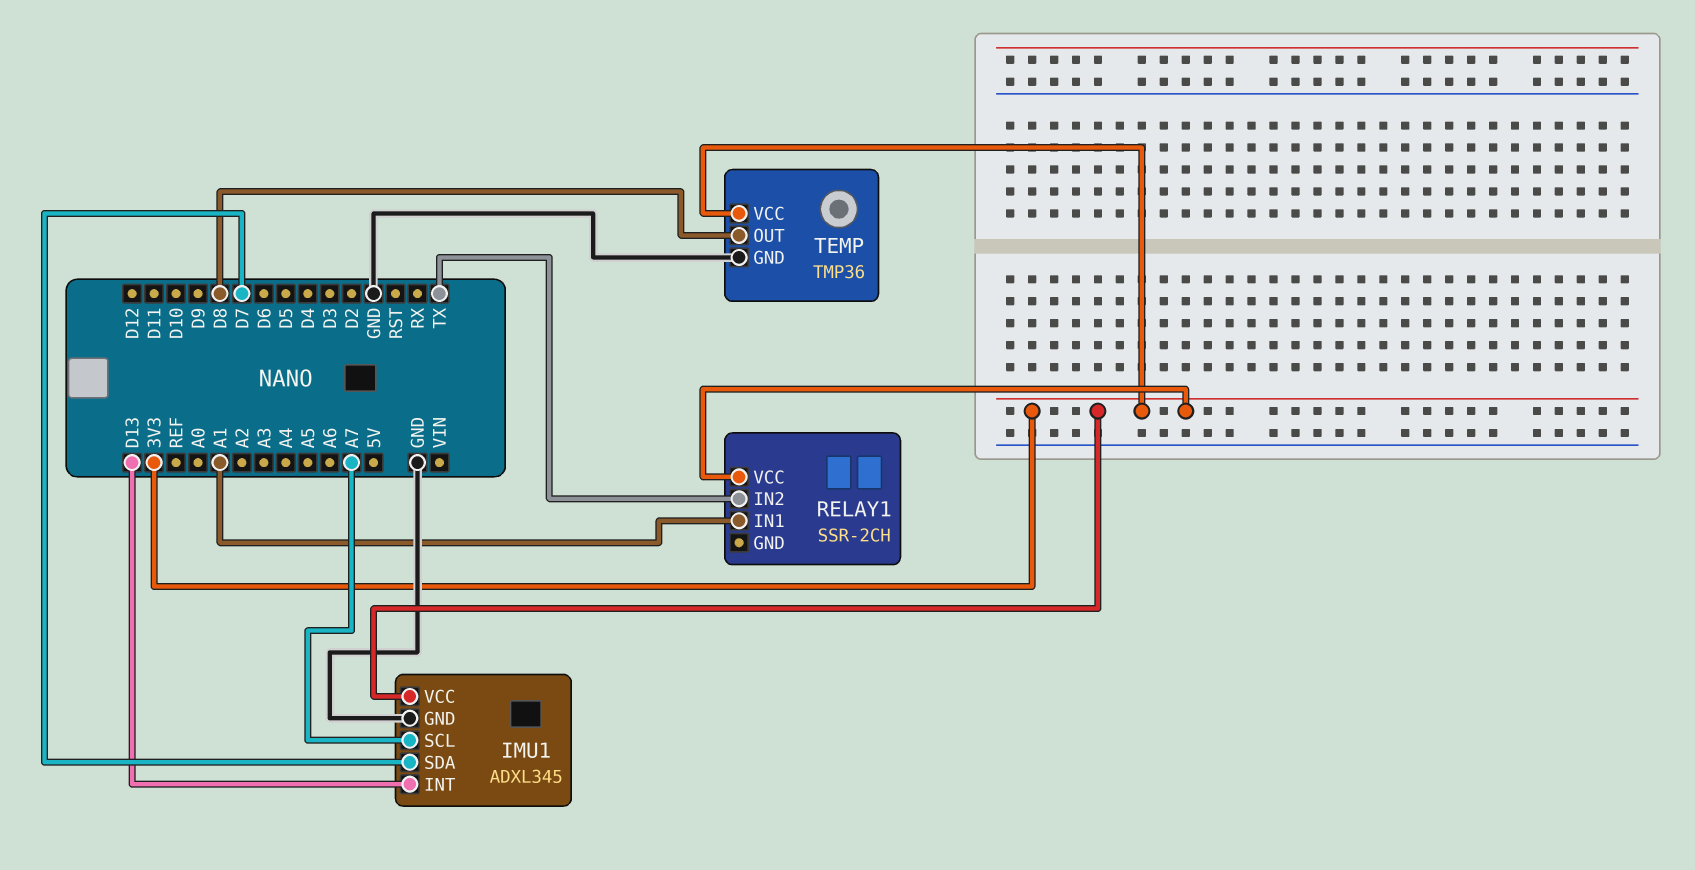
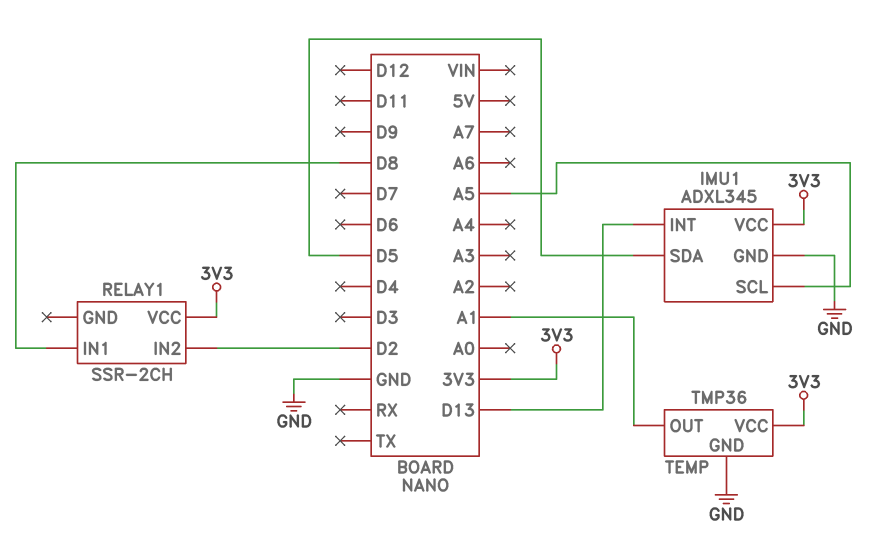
IMU1 pin SCL: A7 -> A5
IMU1 pin SDA: D7 -> D5
RELAY1 pin IN1: A1 -> D8
RELAY1 pin IN2: TX -> D2
TEMP pin OUT: D8 -> A1

